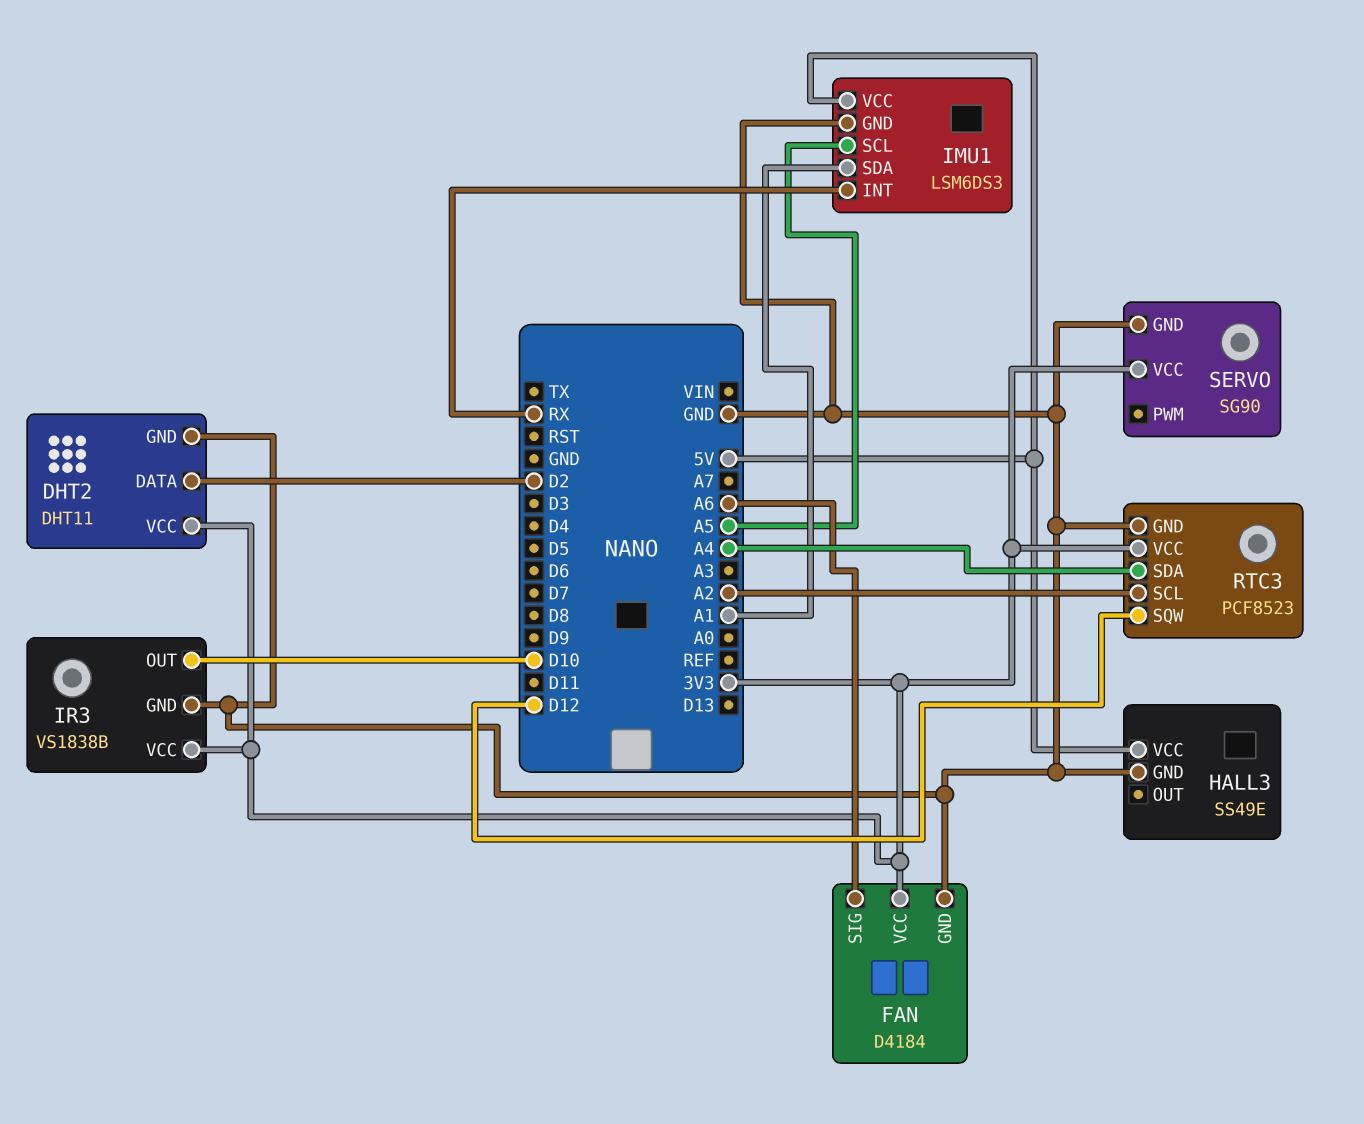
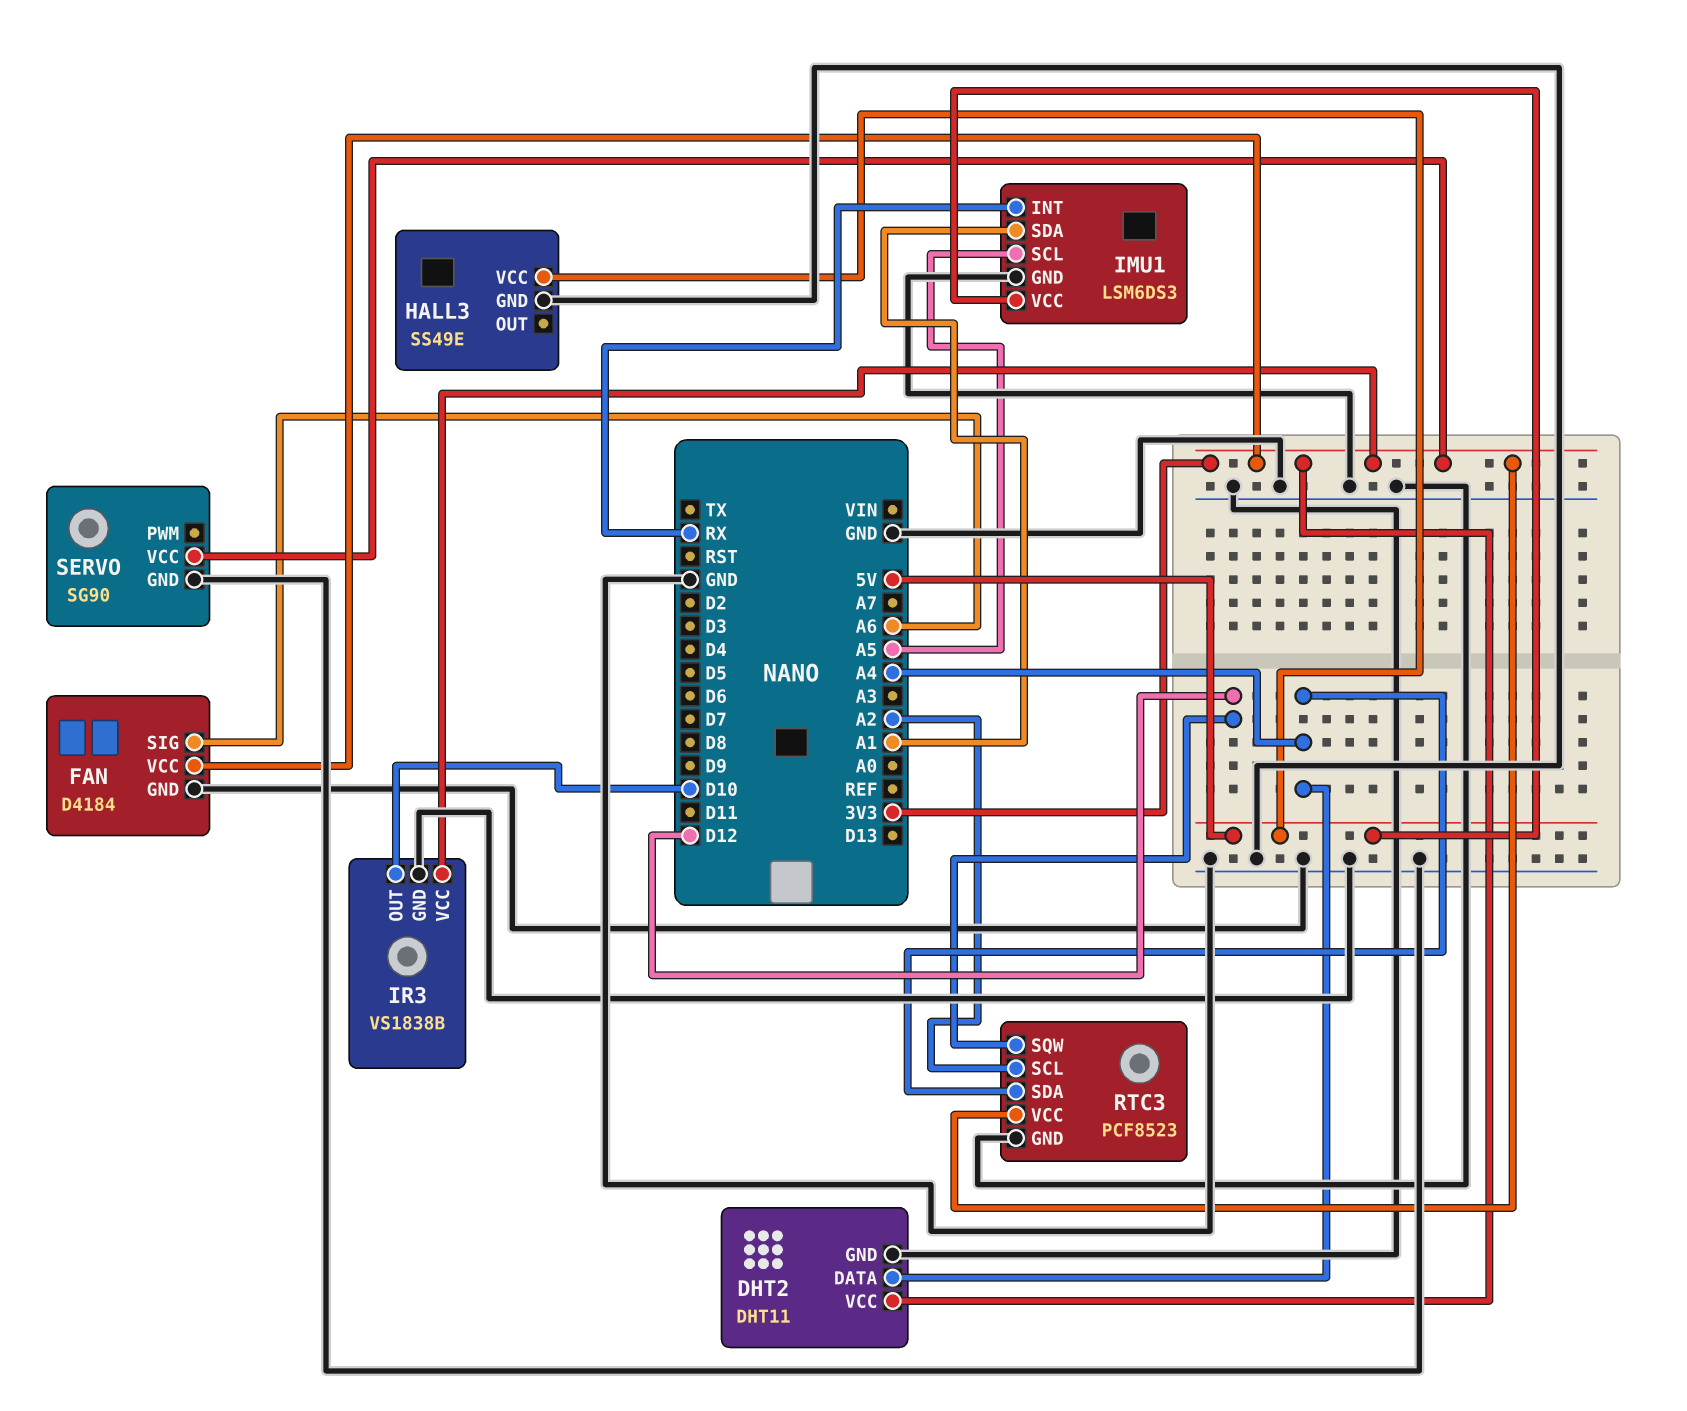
DHT2 pin DATA: D2 -> A4

